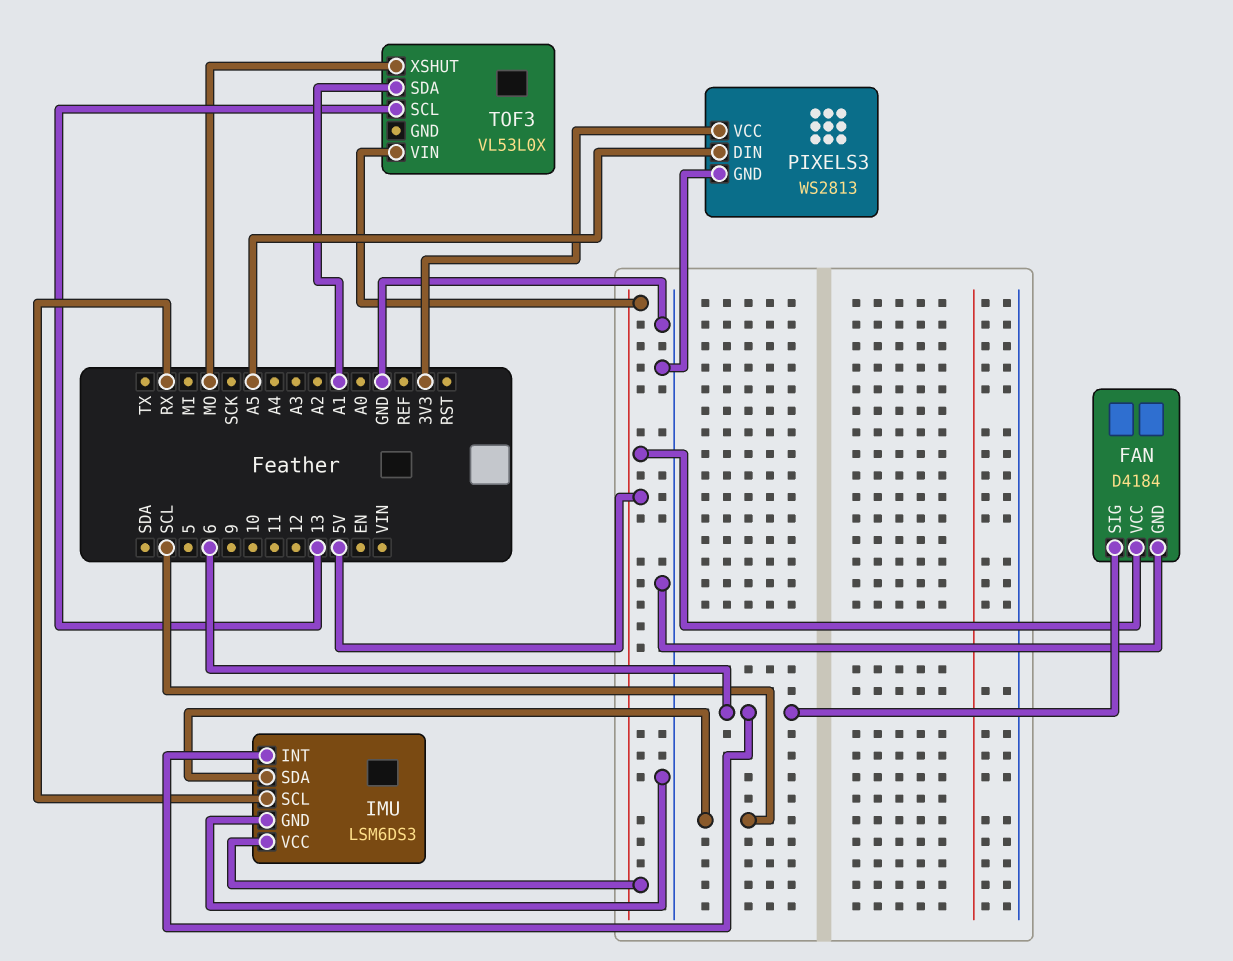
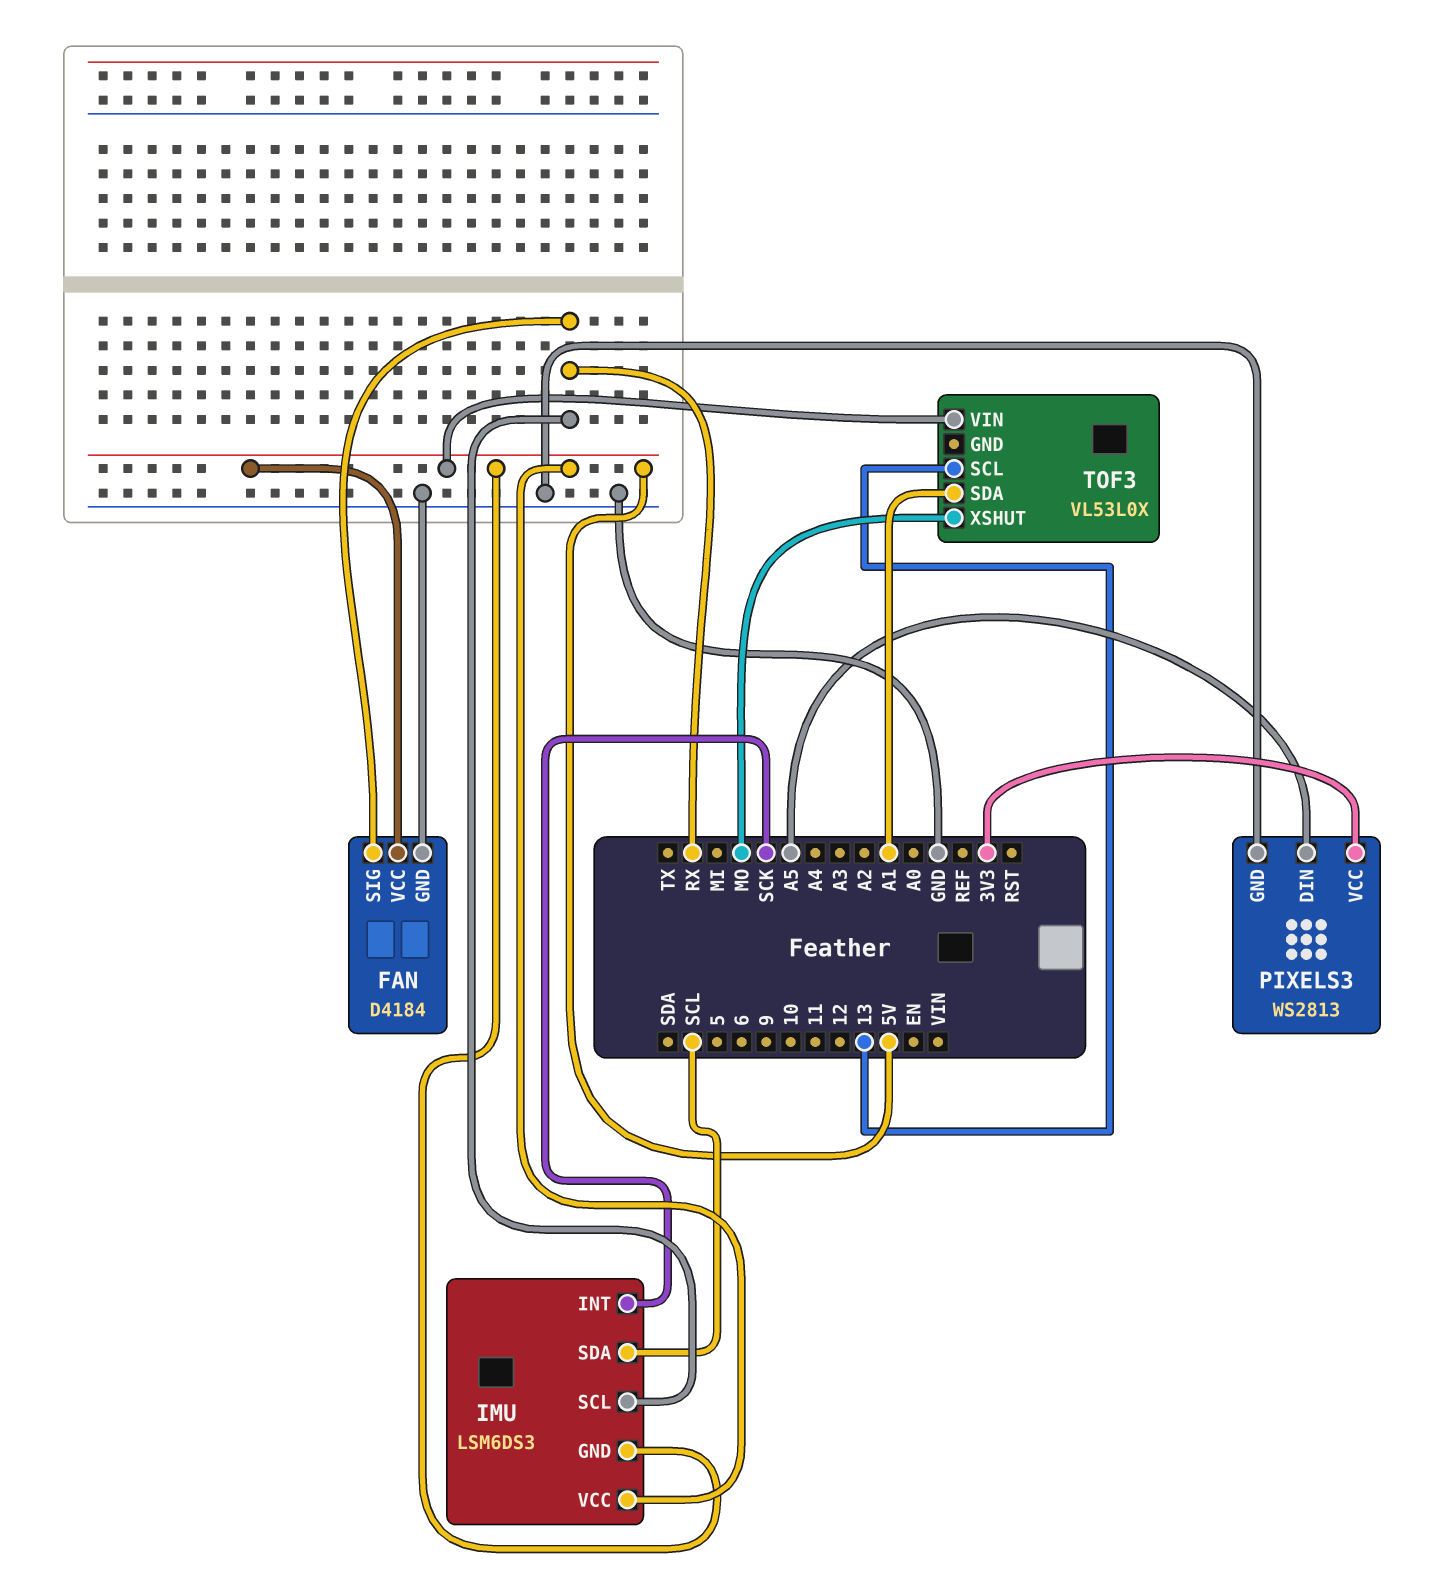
FAN pin SIG: 6 -> RX
IMU pin GND: GND -> 5V
IMU pin INT: 6 -> SCK

